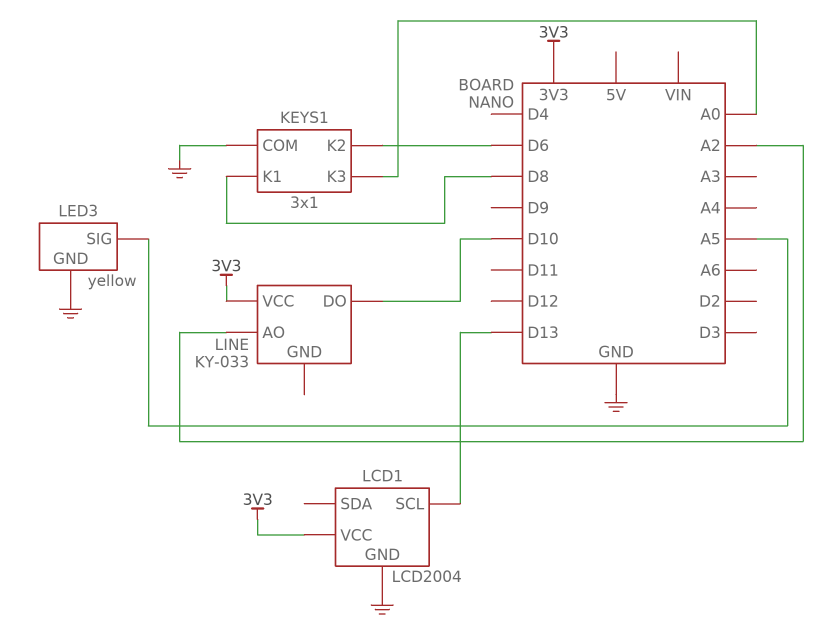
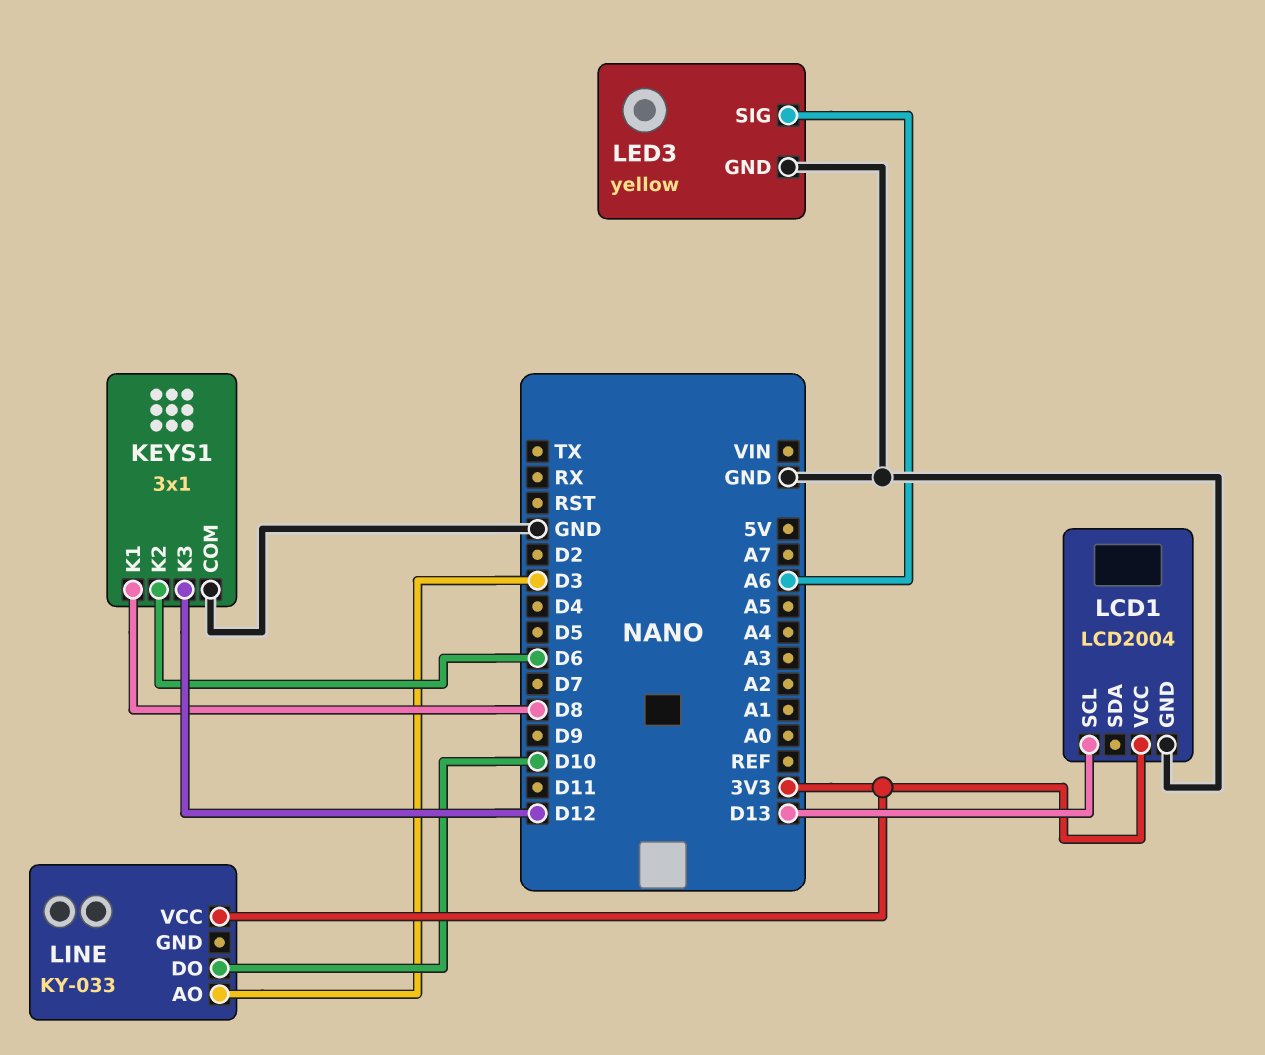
KEYS1 pin K3: A0 -> D12
LED3 pin SIG: A5 -> A6
LINE pin AO: A2 -> D3

